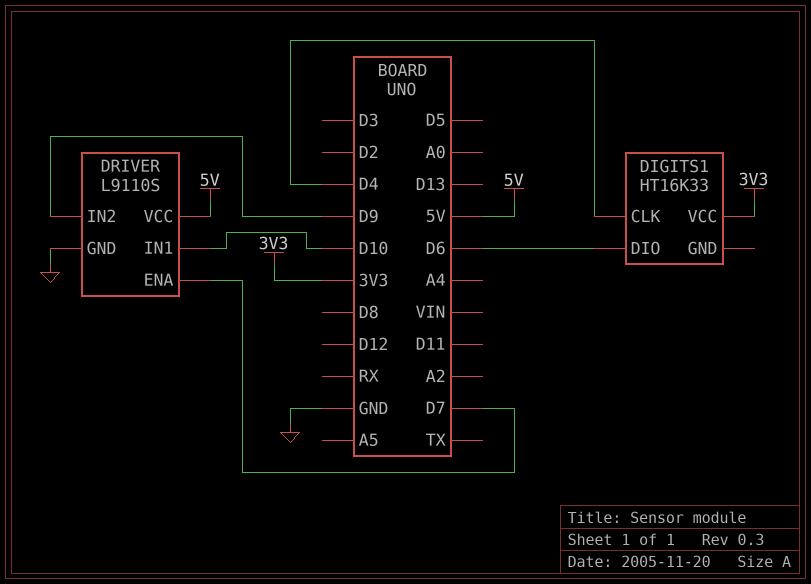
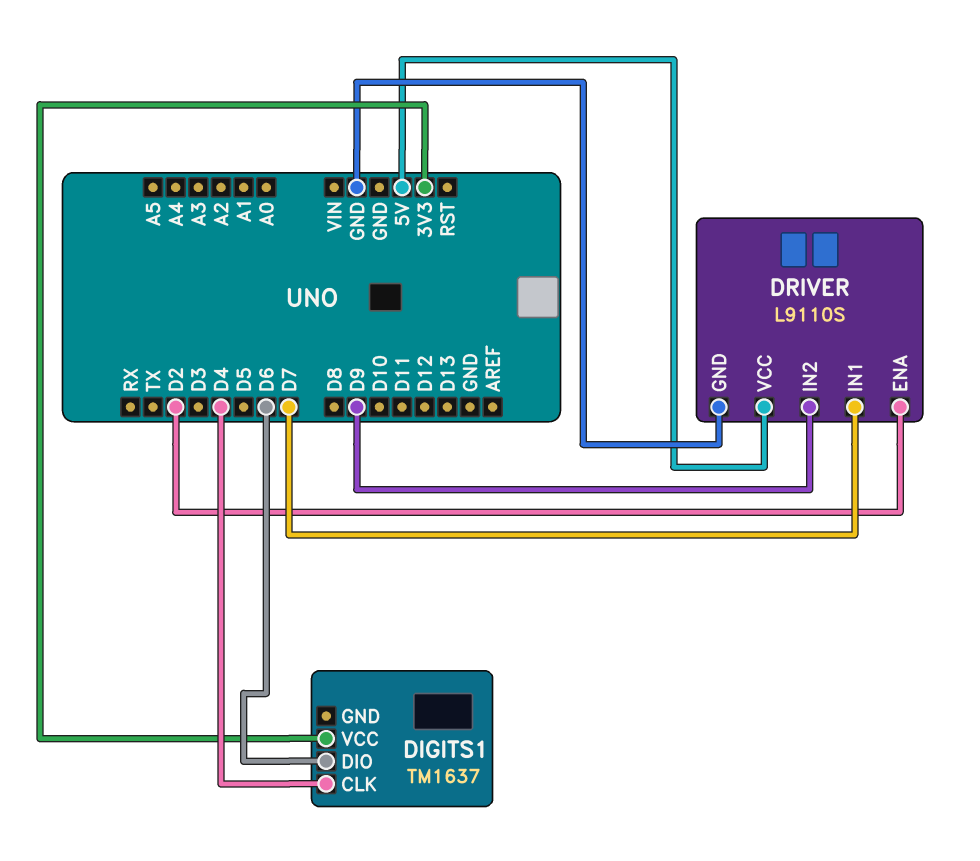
DIGITS1: HT16K33 -> TM1637
DRIVER pin ENA: D7 -> D2
DRIVER pin IN1: D10 -> D7

